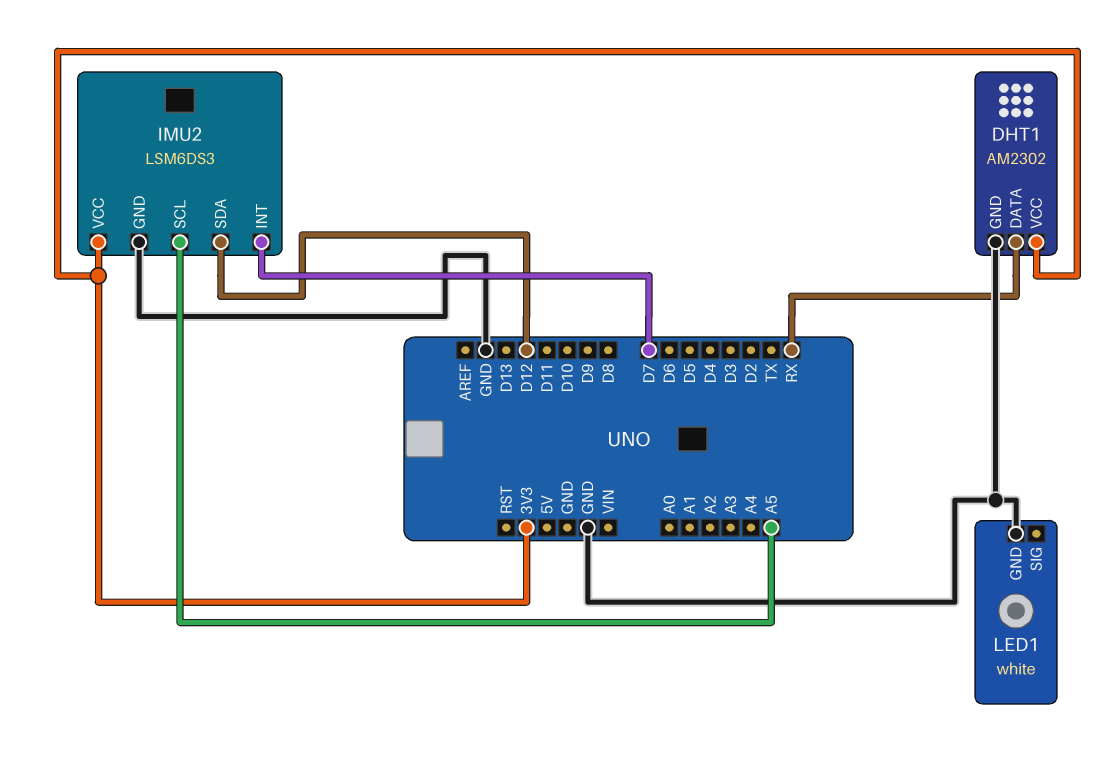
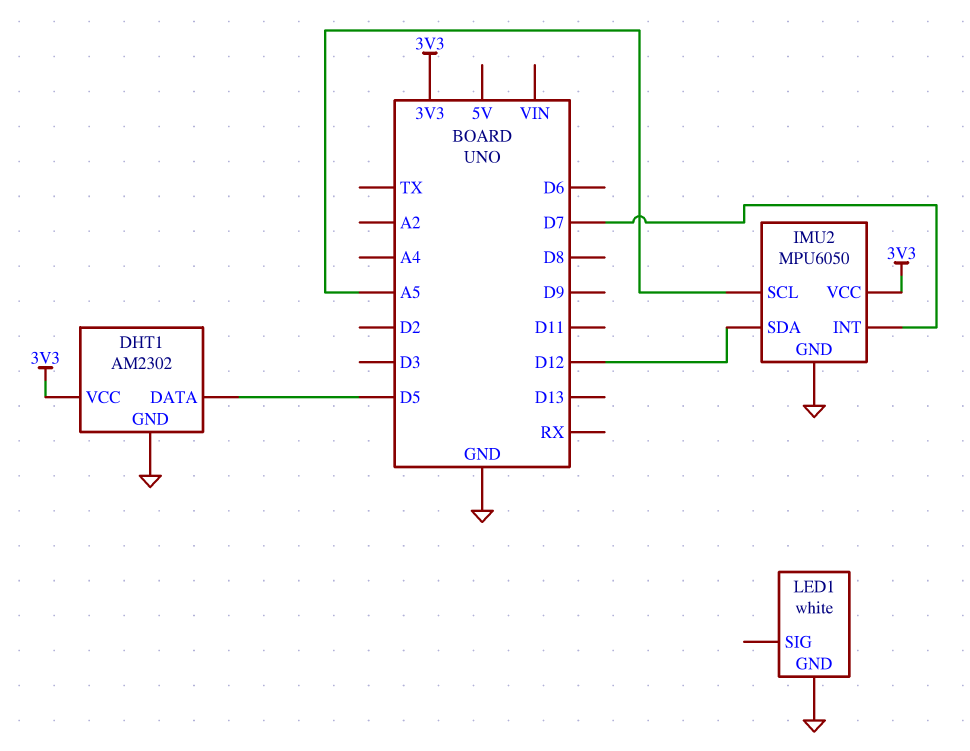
DHT1 pin DATA: RX -> D5
IMU2: LSM6DS3 -> MPU6050

